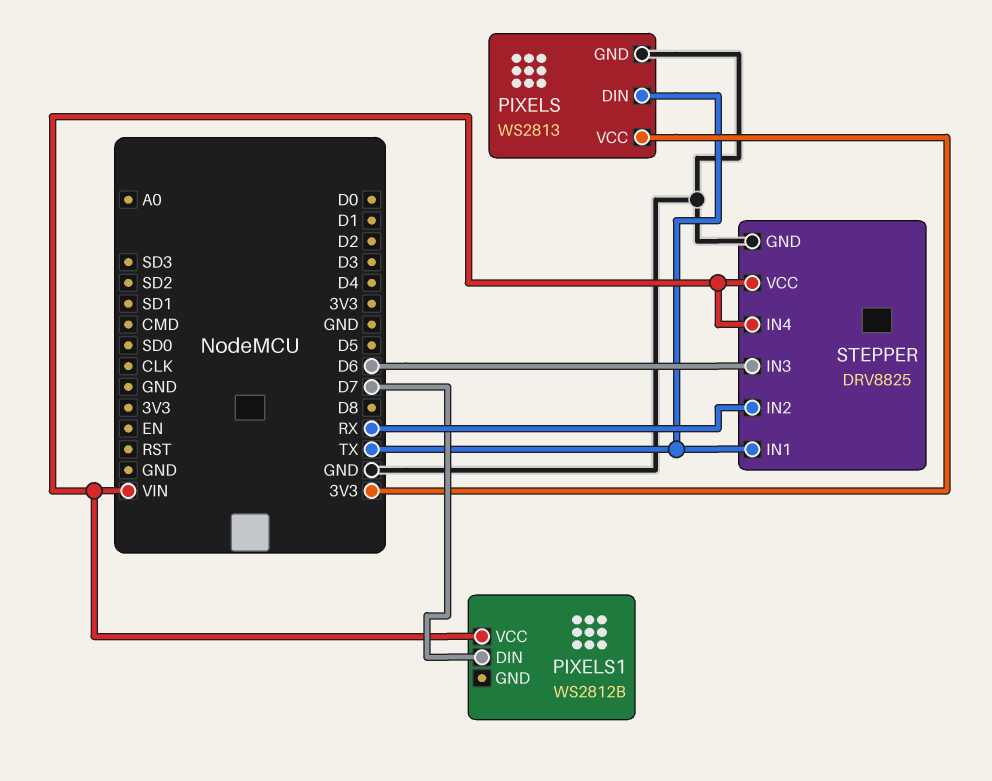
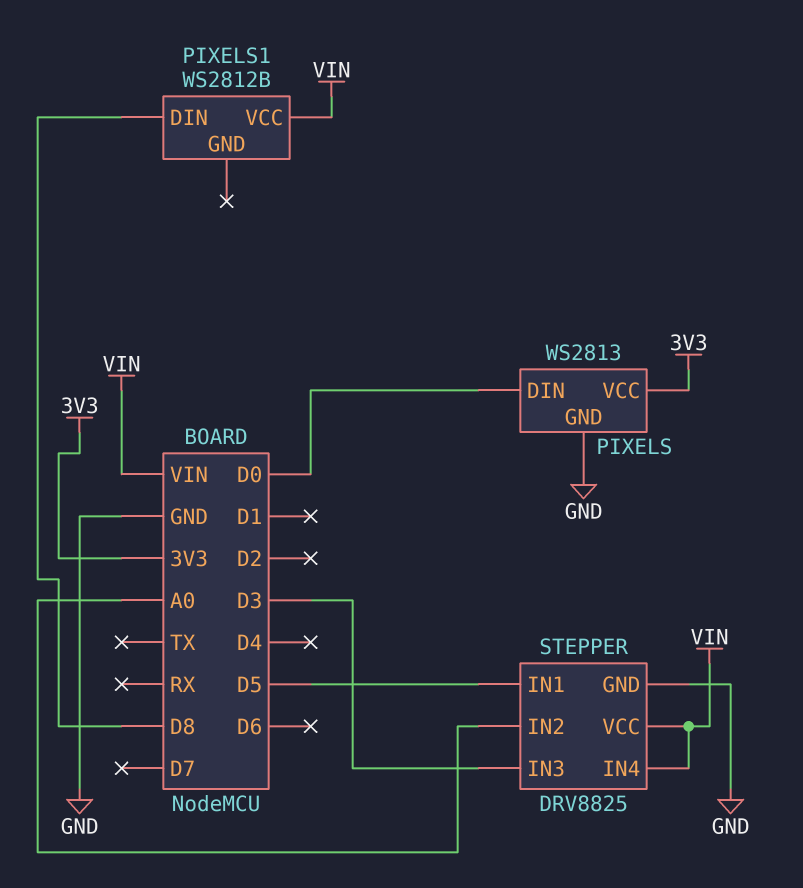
PIXELS pin DIN: TX -> D0
PIXELS1 pin DIN: D7 -> D8
STEPPER pin IN1: TX -> D5
STEPPER pin IN2: RX -> A0
STEPPER pin IN3: D6 -> D3

